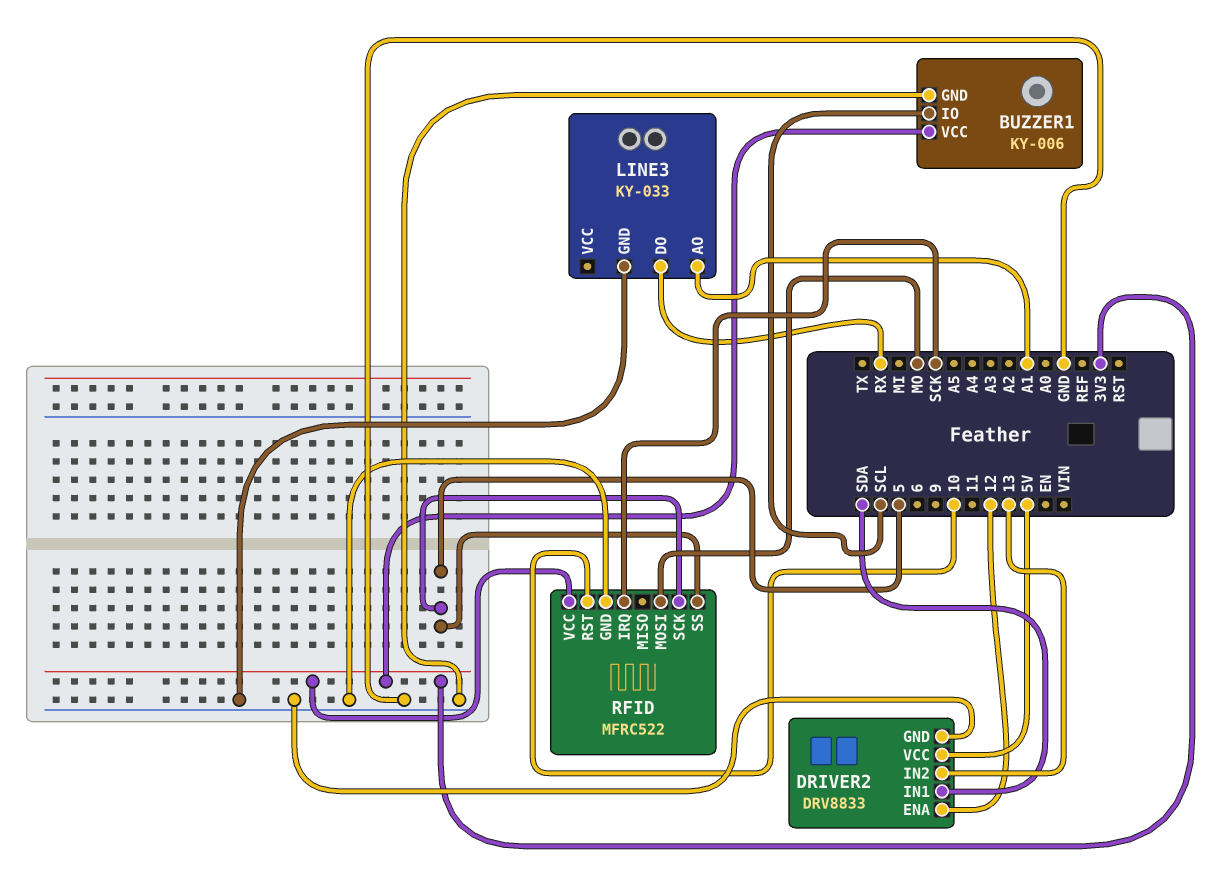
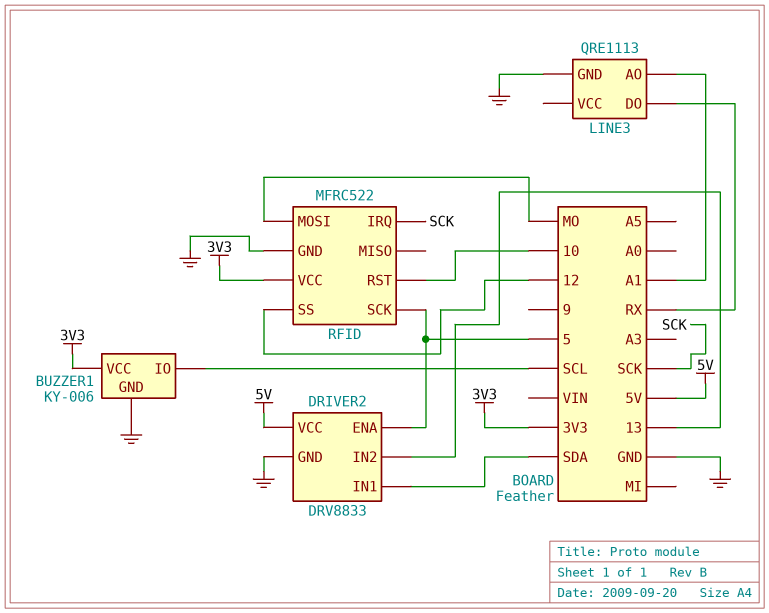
DRIVER2 pin ENA: 12 -> 5
LINE3: KY-033 -> QRE1113
RFID pin SS: 5 -> 12

